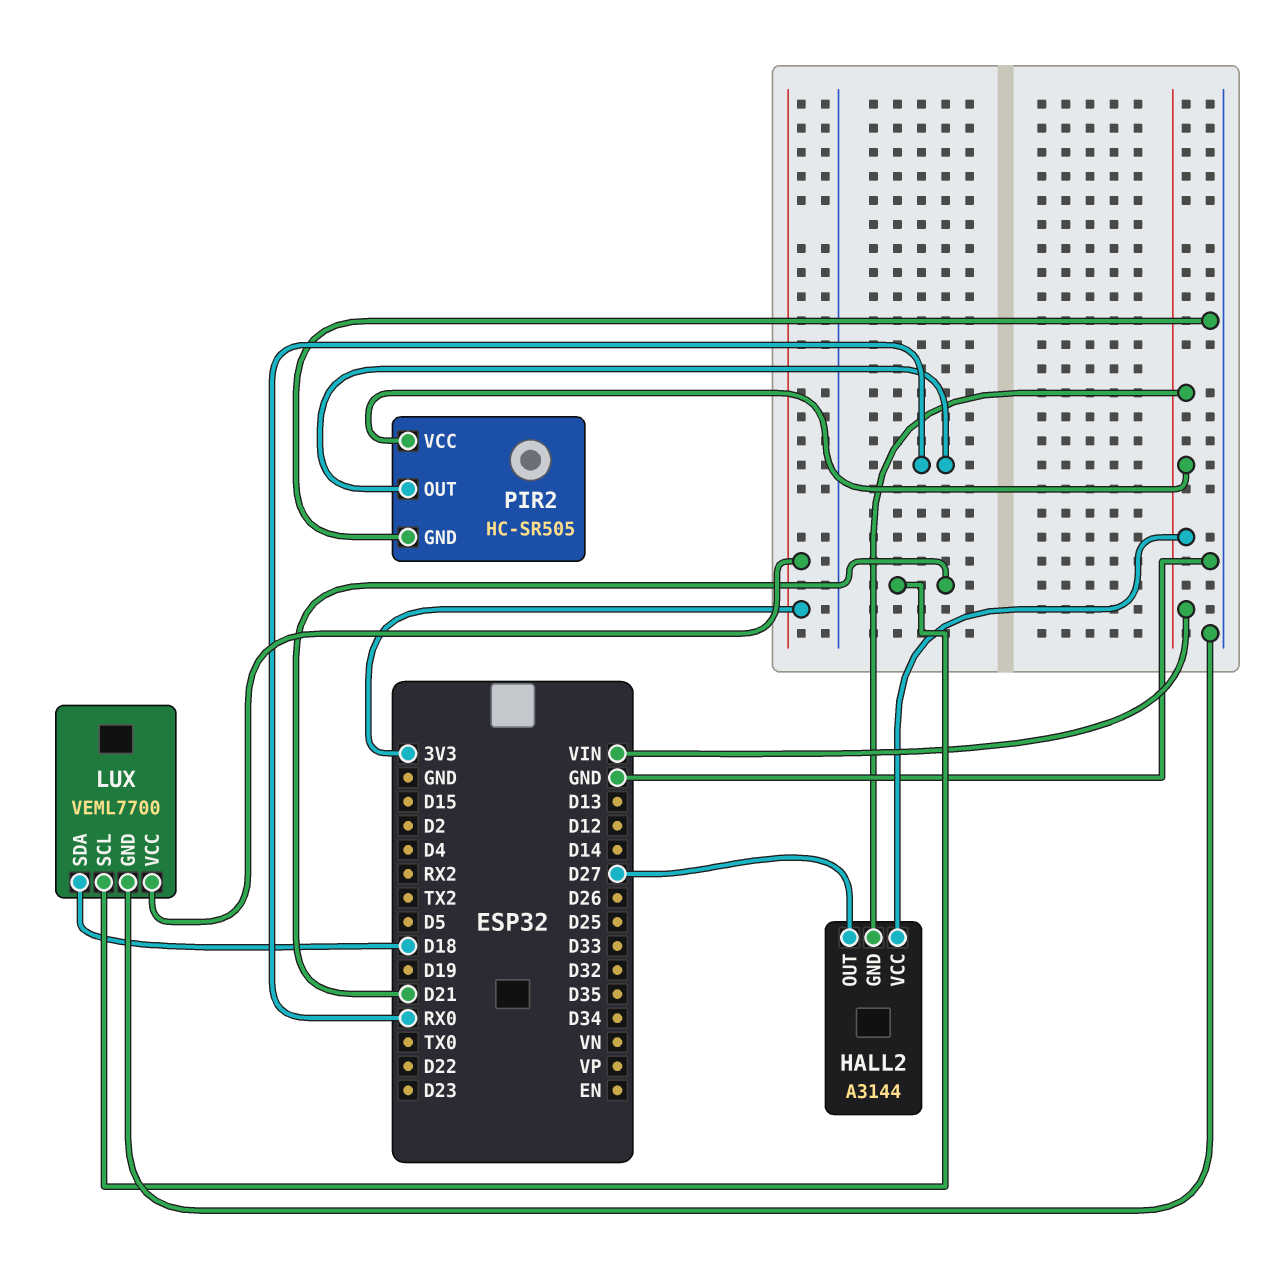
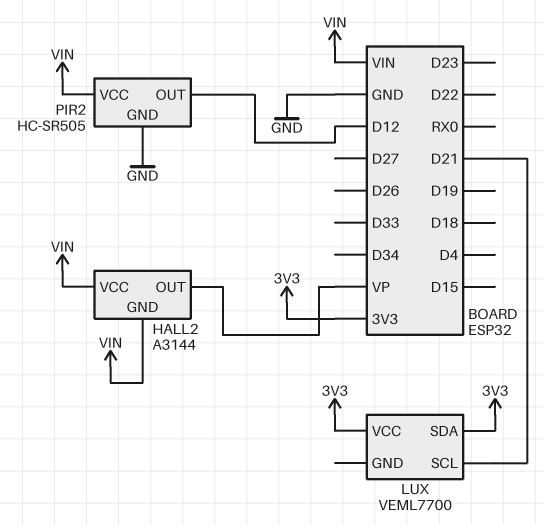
HALL2 pin OUT: D27 -> VP
LUX pin GND: GND -> none
LUX pin SDA: D18 -> 3V3
PIR2 pin OUT: RX0 -> D12

